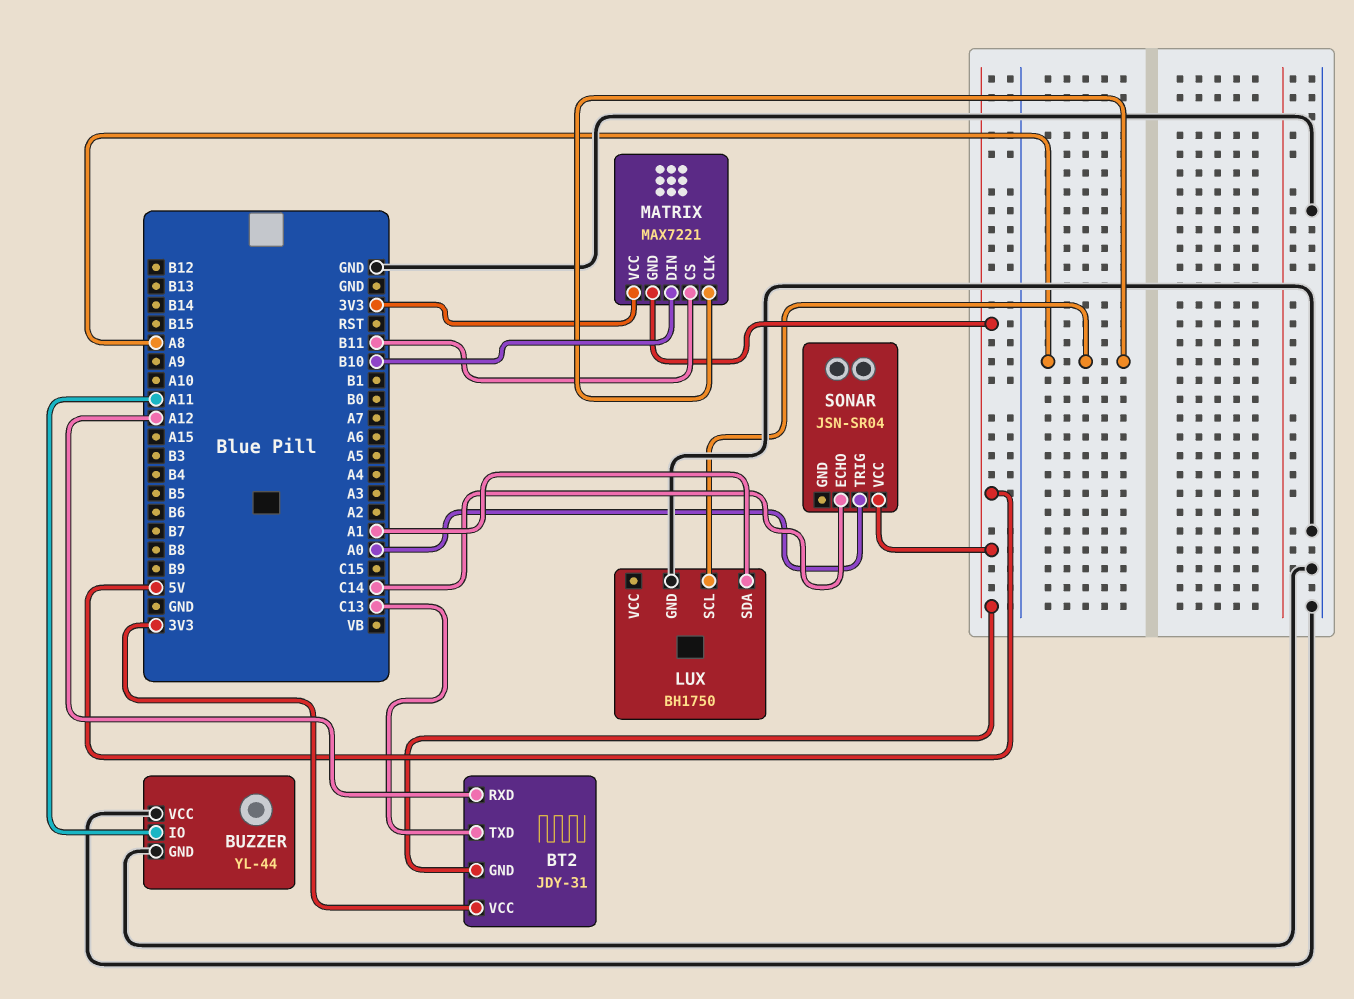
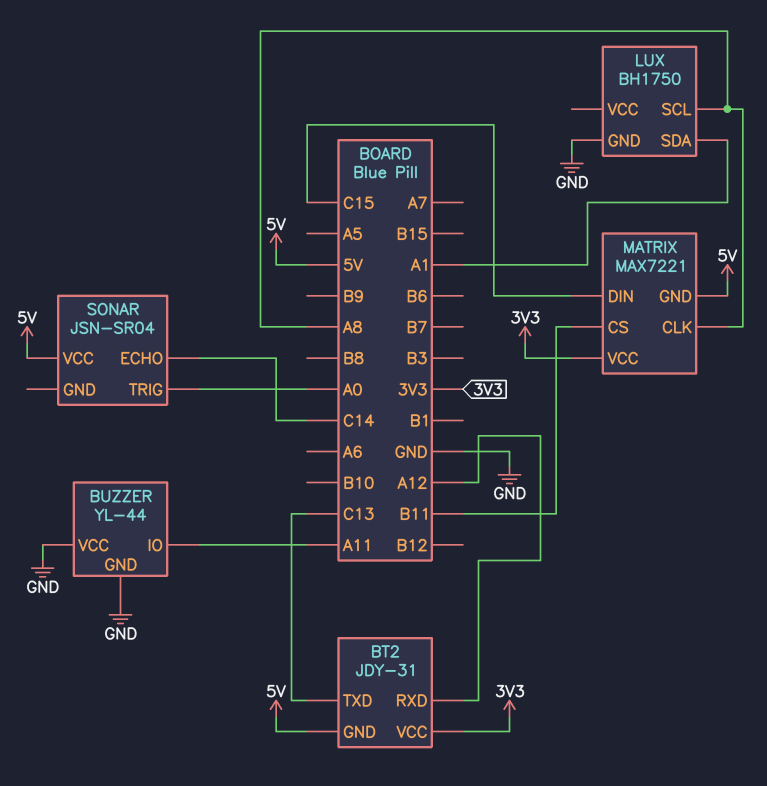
MATRIX pin DIN: B10 -> C15

